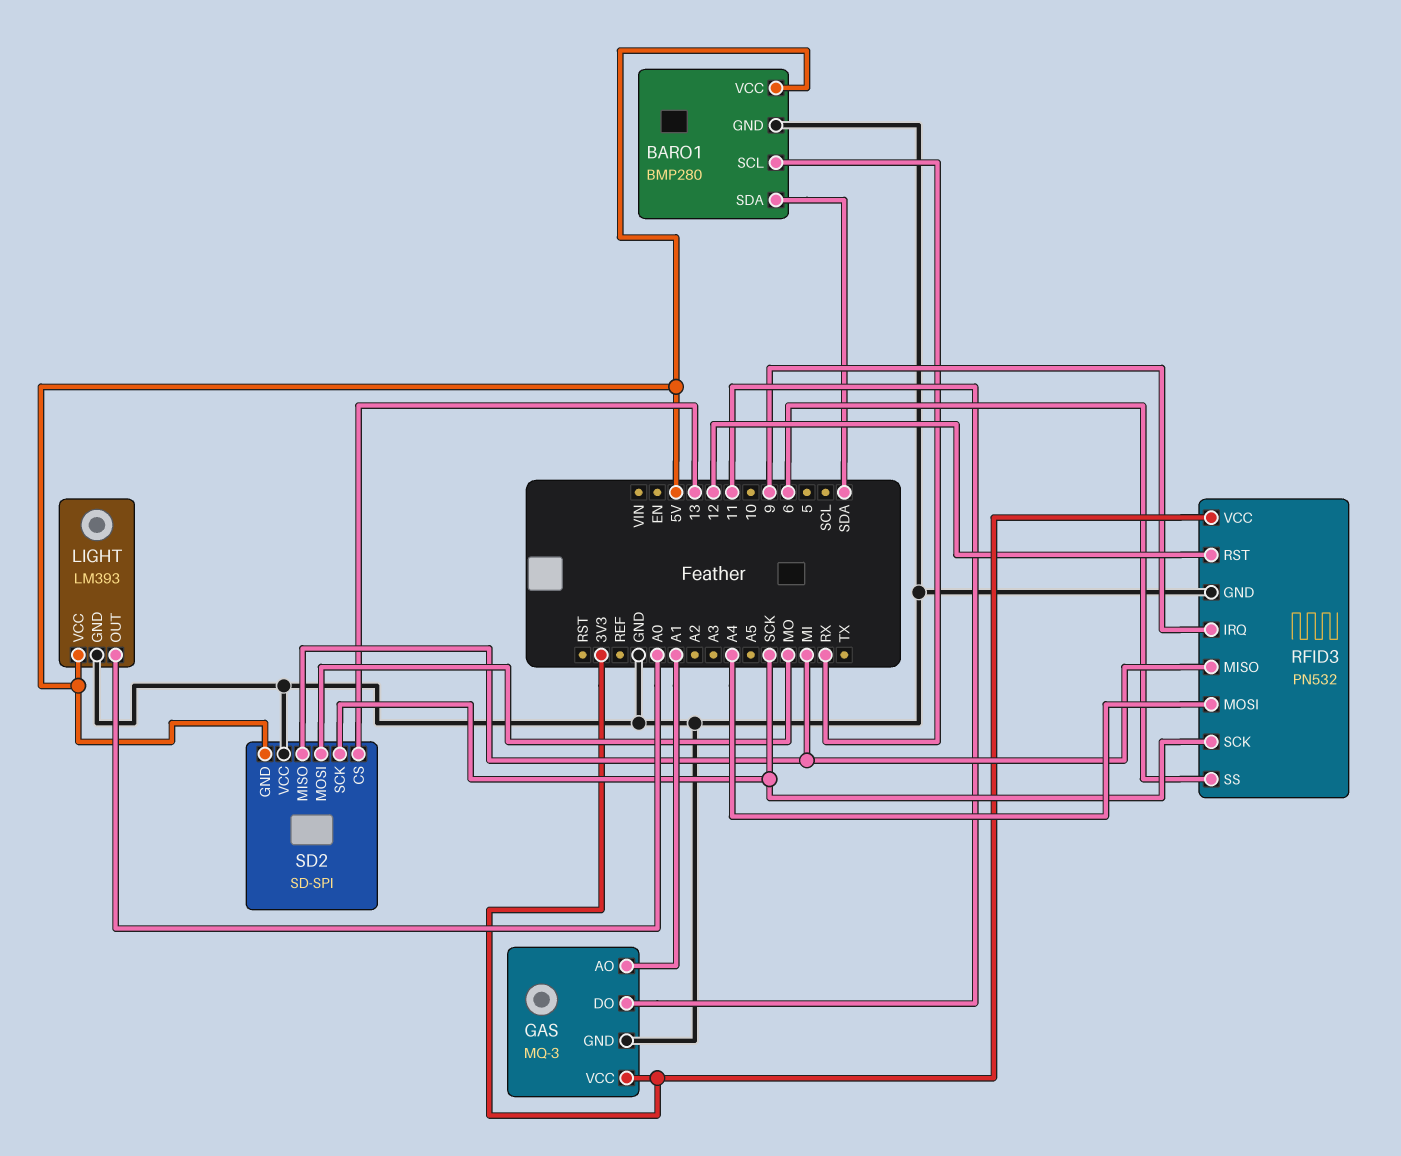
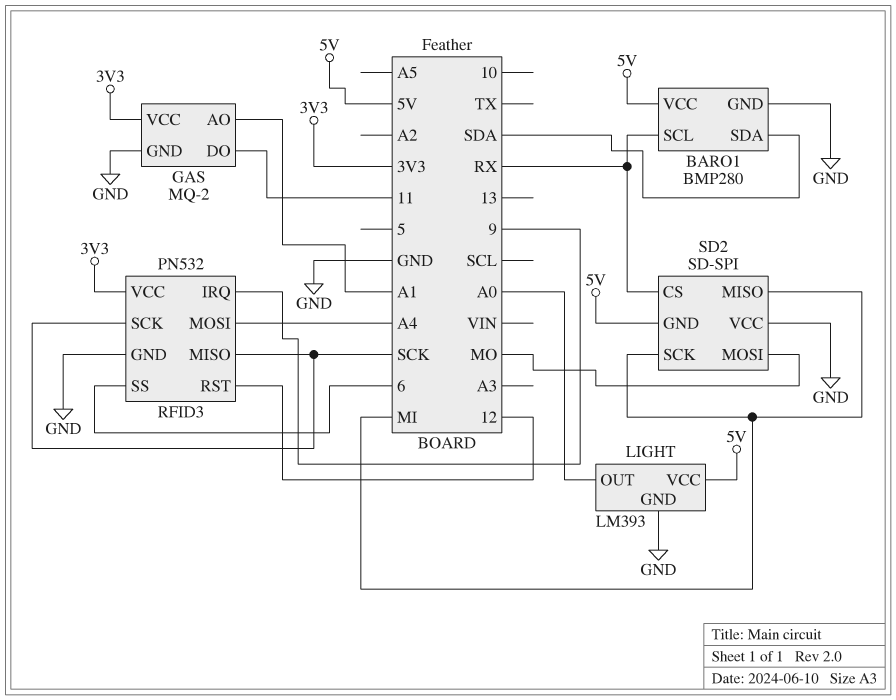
GAS: MQ-3 -> MQ-2
RFID3 pin MISO: MI -> SCK
SD2 pin CS: 13 -> RX
SD2 pin SCK: SCK -> MI

